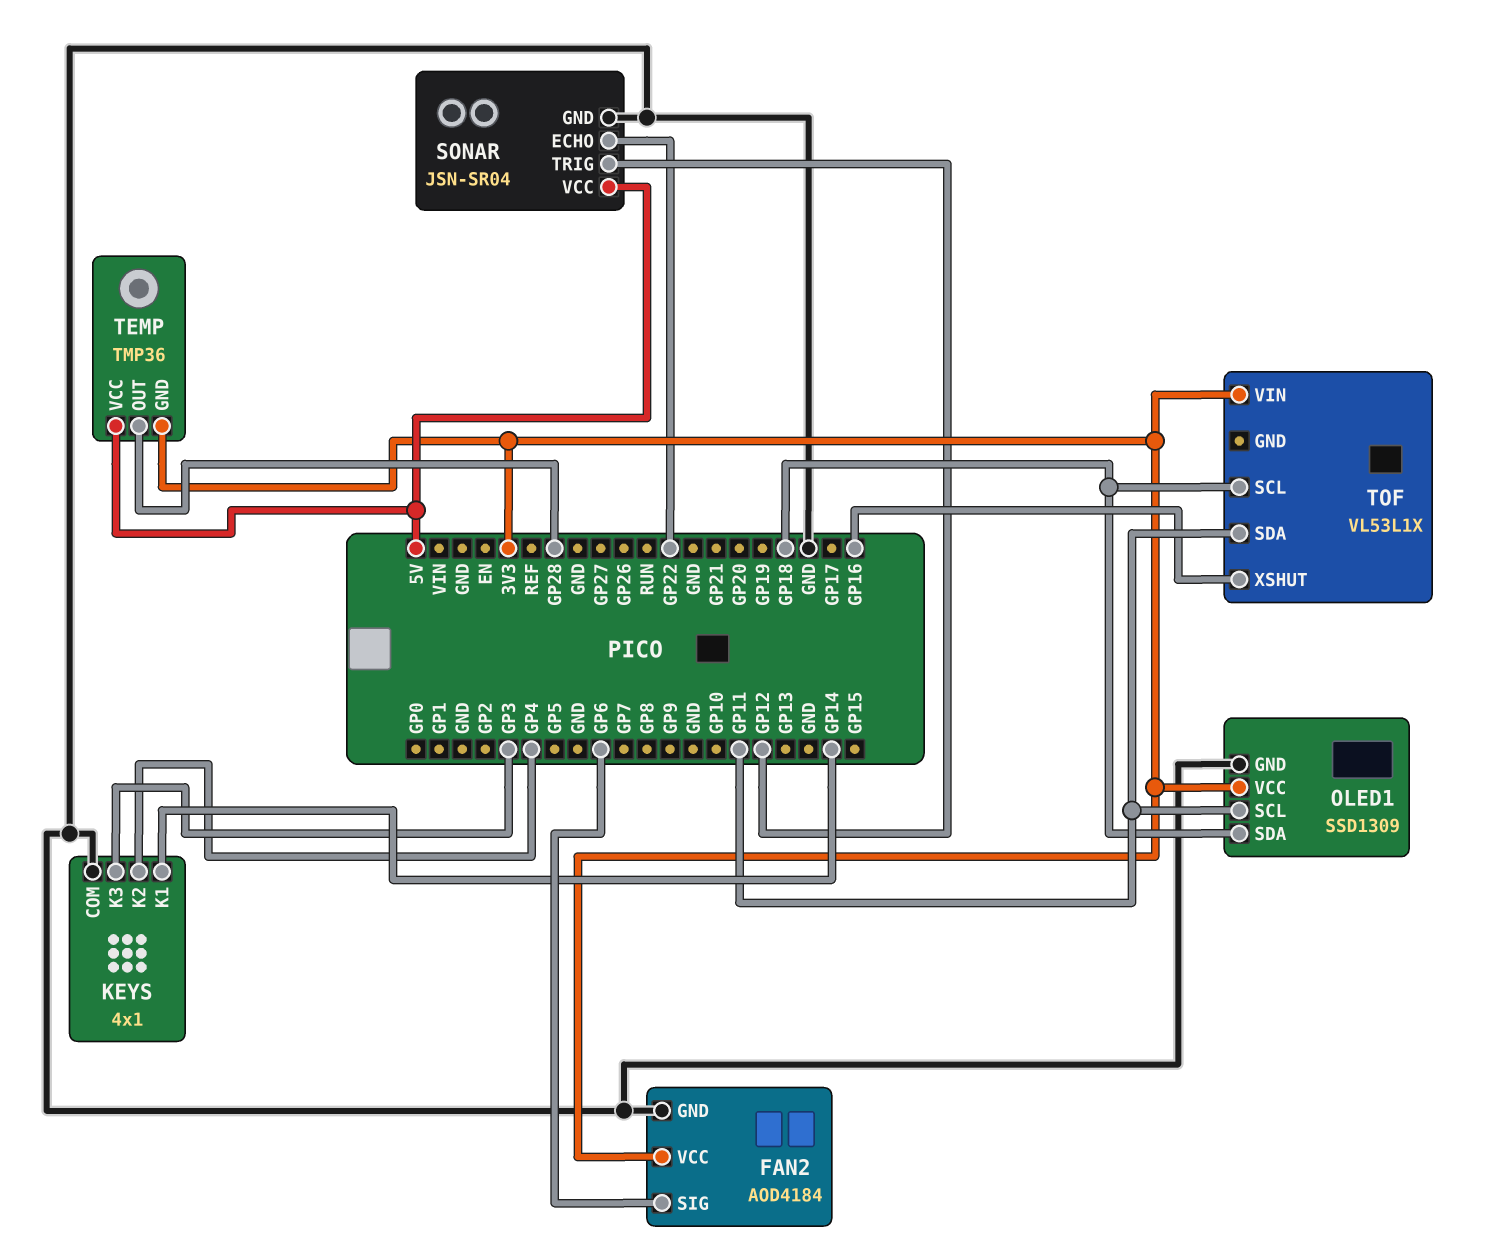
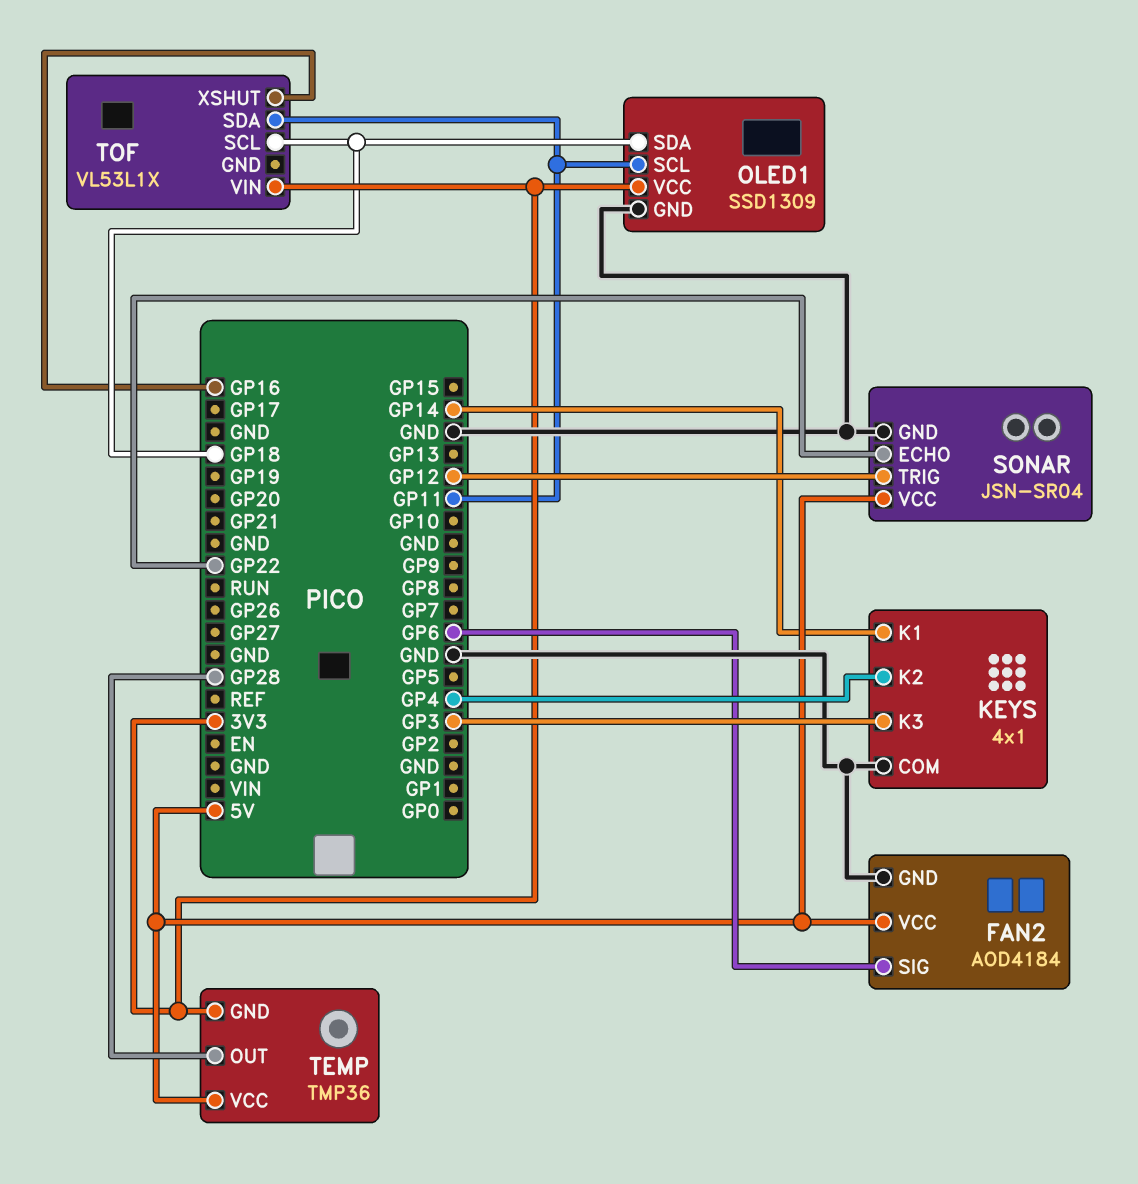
FAN2 pin VCC: 3V3 -> 5V

